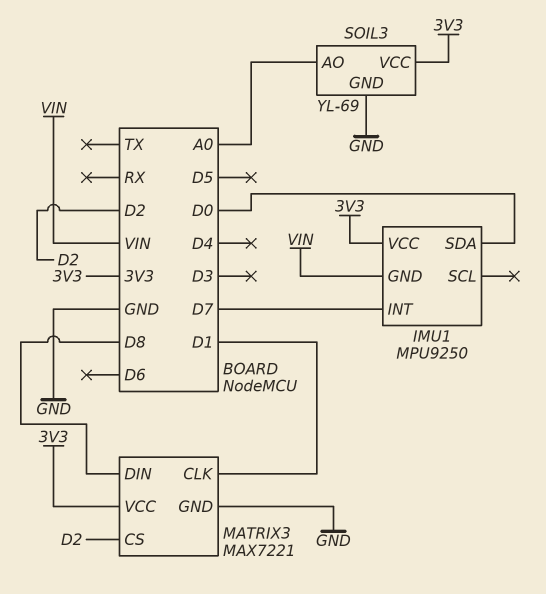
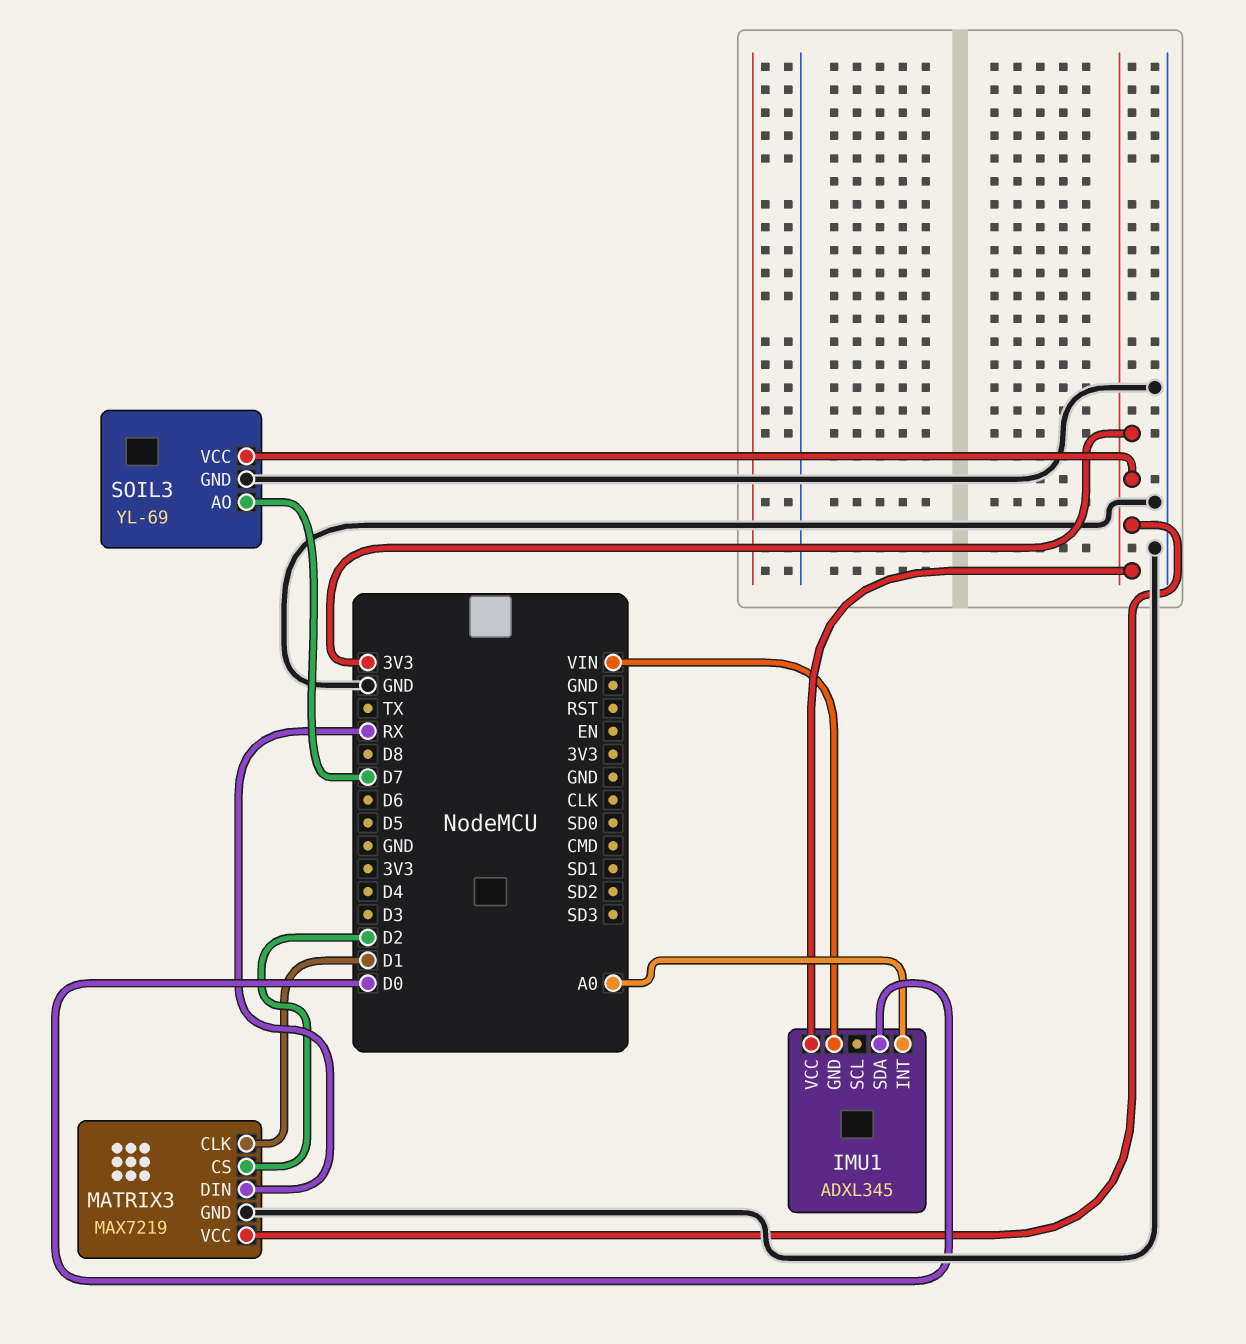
IMU1: MPU9250 -> ADXL345
IMU1 pin INT: D7 -> A0
MATRIX3: MAX7221 -> MAX7219
MATRIX3 pin DIN: D8 -> RX
SOIL3 pin AO: A0 -> D7

